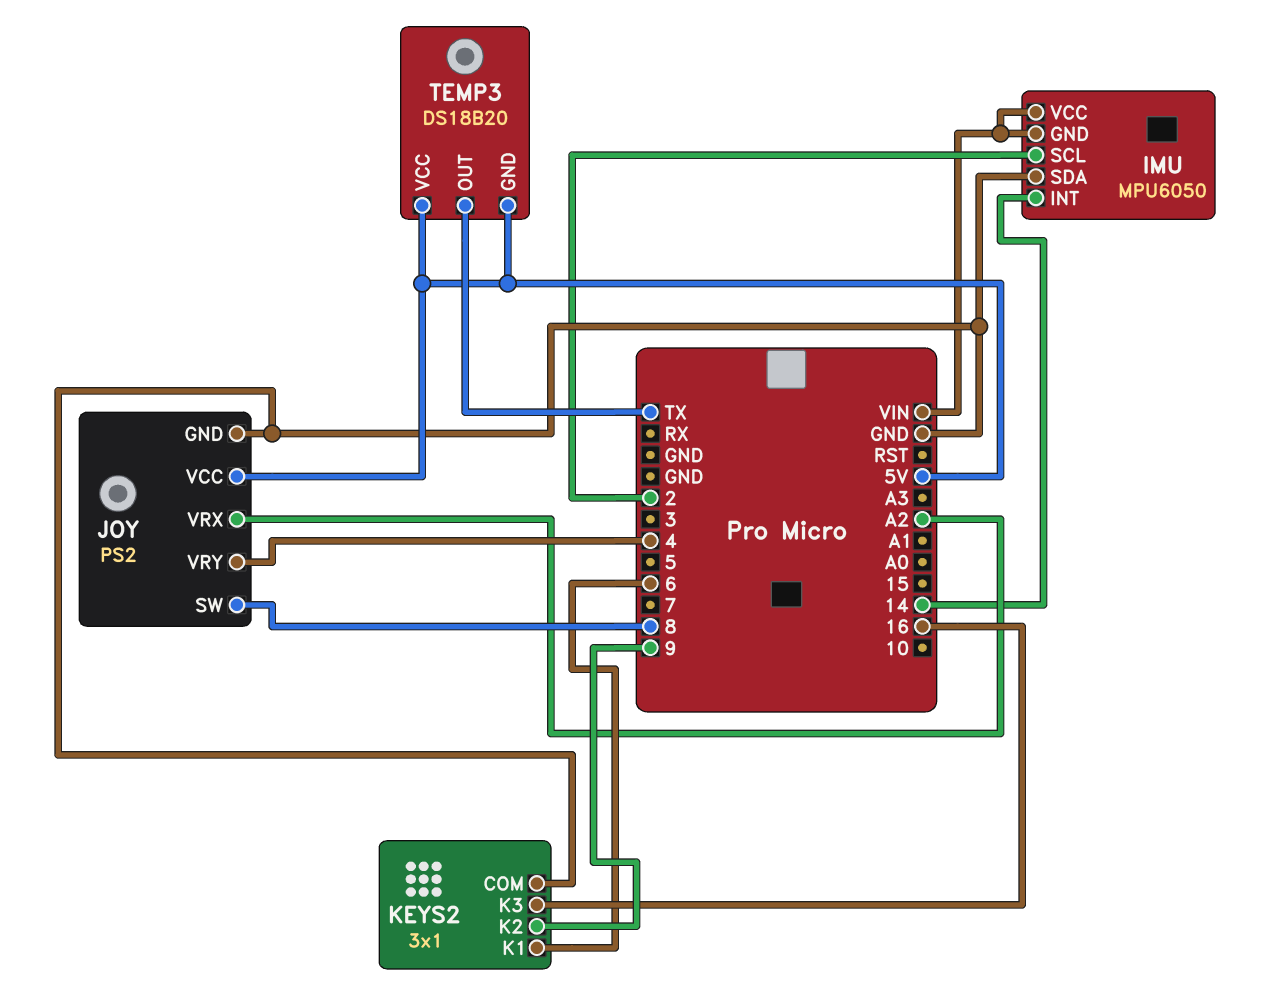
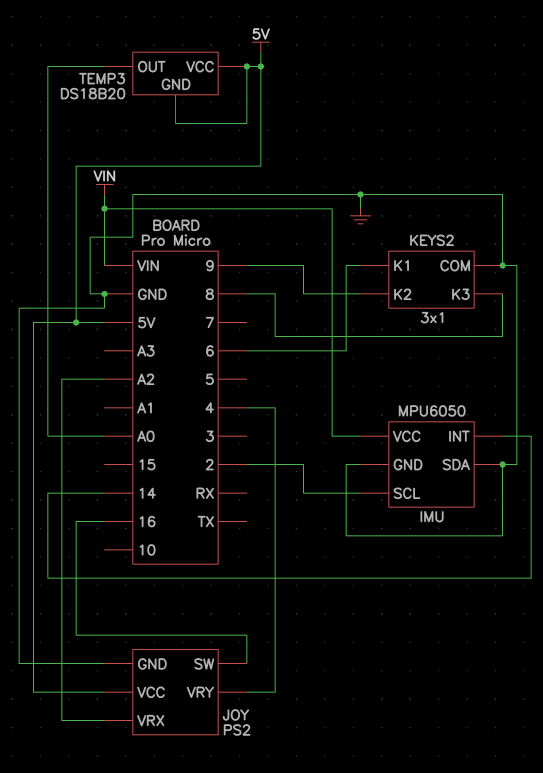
IMU pin GND: VIN -> GND
JOY pin SW: 8 -> 16
KEYS2 pin K3: 16 -> 8
TEMP3 pin OUT: TX -> A0

